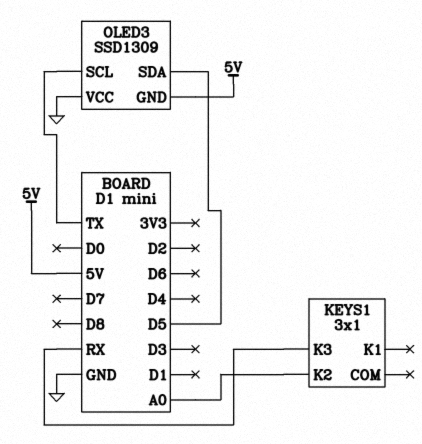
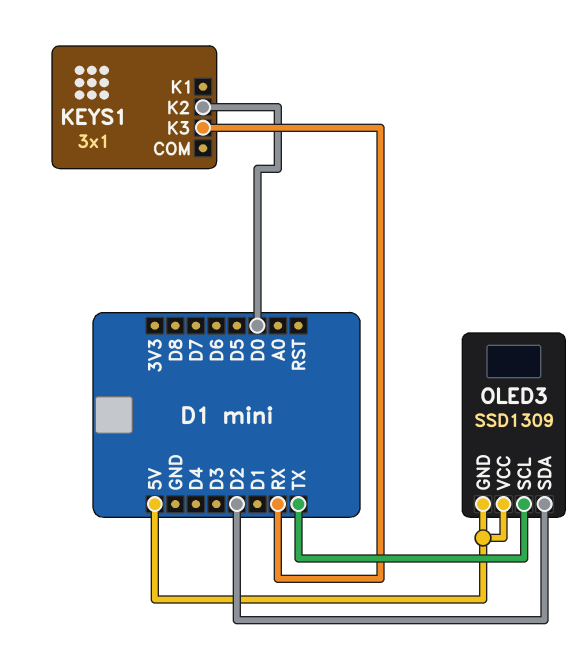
KEYS1 pin K2: A0 -> D0
OLED3 pin SDA: D5 -> D2
OLED3 pin VCC: GND -> 5V

